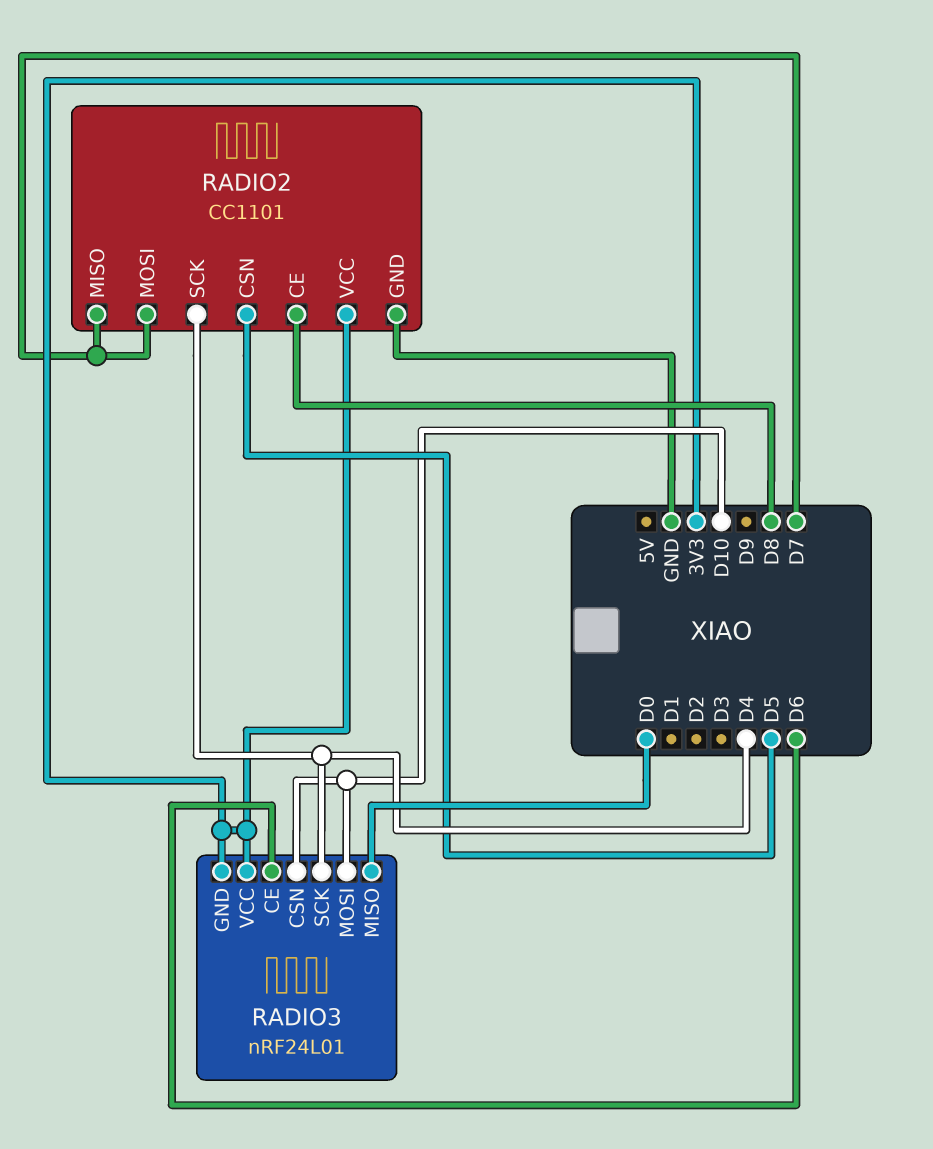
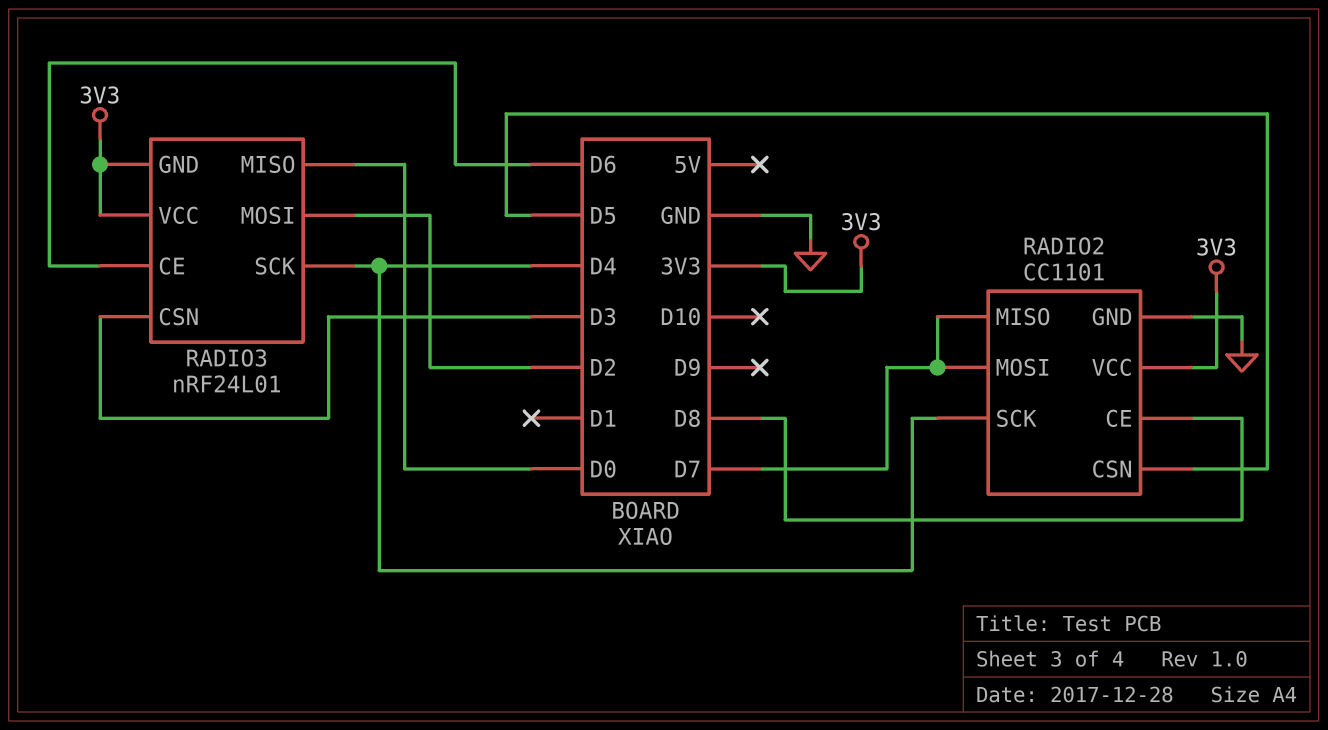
RADIO3 pin CSN: D10 -> D3
RADIO3 pin MOSI: D10 -> D2

